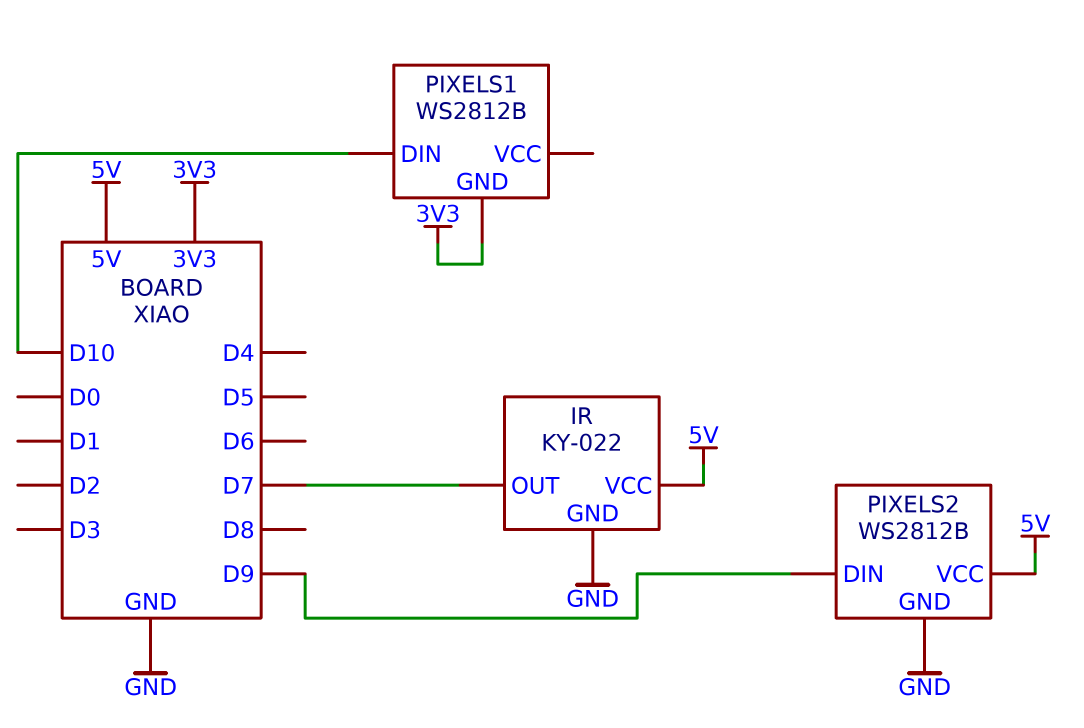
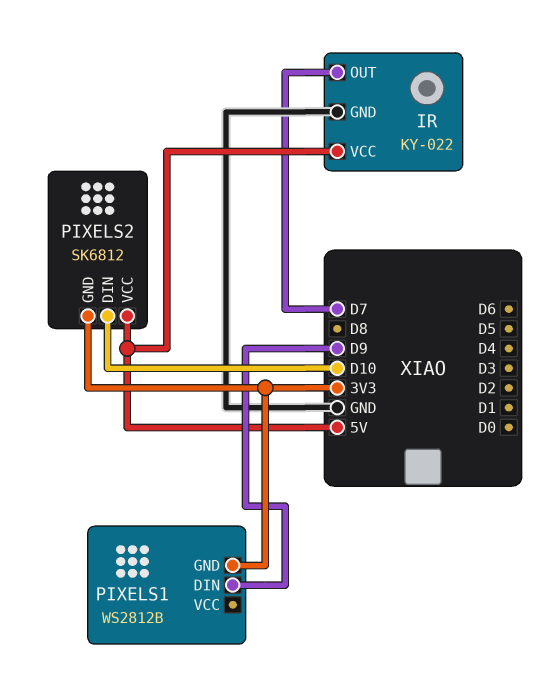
PIXELS1 pin DIN: D10 -> D9
PIXELS2: WS2812B -> SK6812
PIXELS2 pin DIN: D9 -> D10
PIXELS2 pin GND: GND -> 3V3

